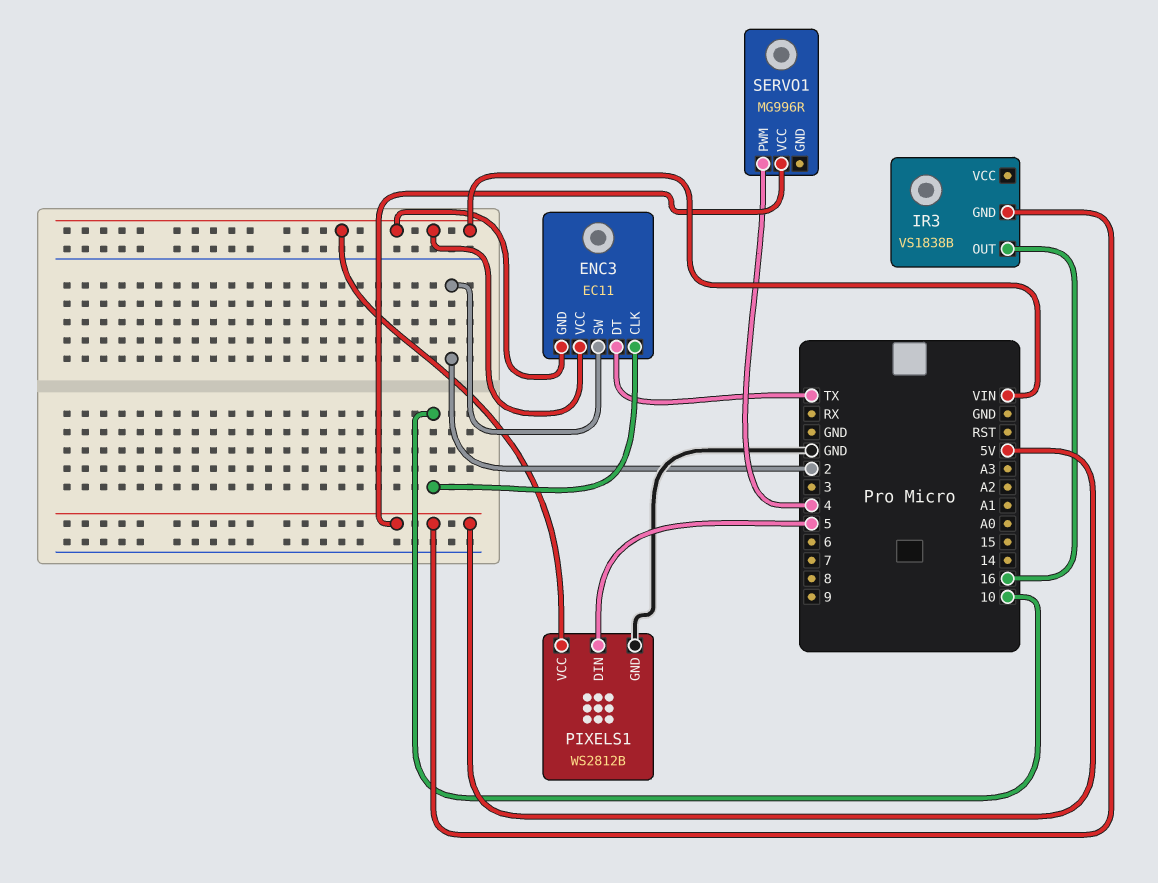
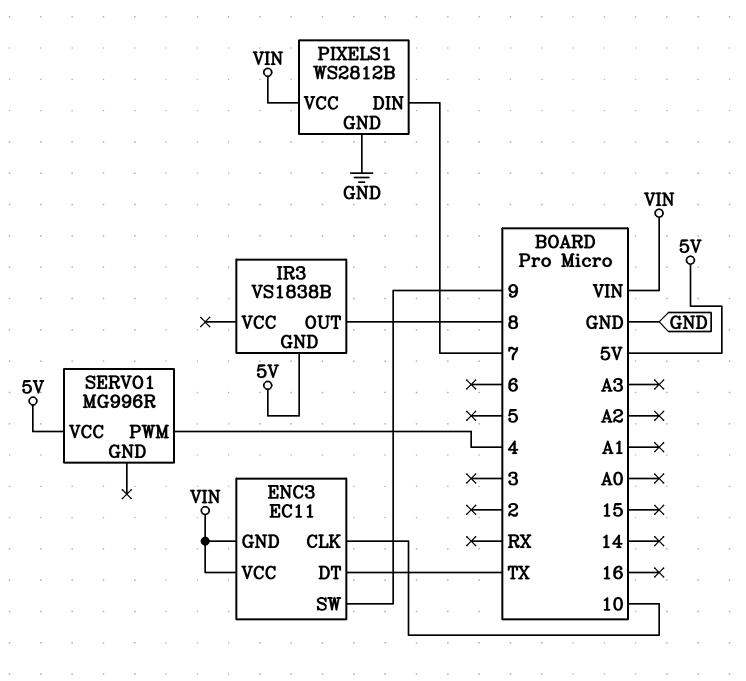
ENC3 pin SW: 2 -> 9
IR3 pin OUT: 16 -> 8
PIXELS1 pin DIN: 5 -> 7

